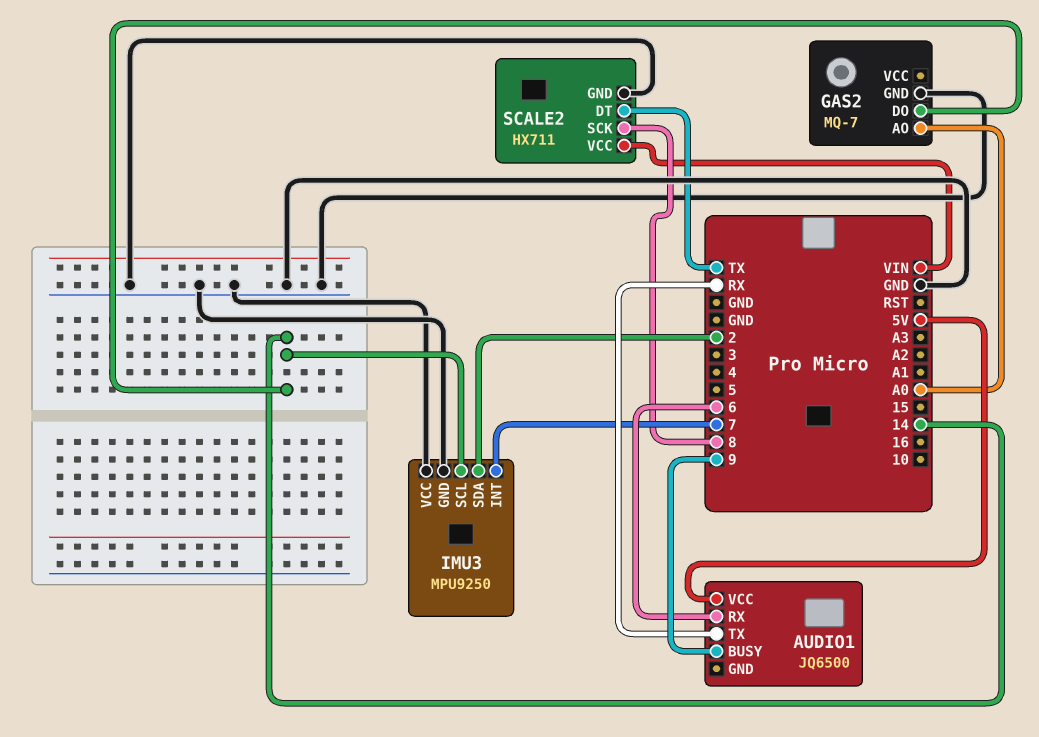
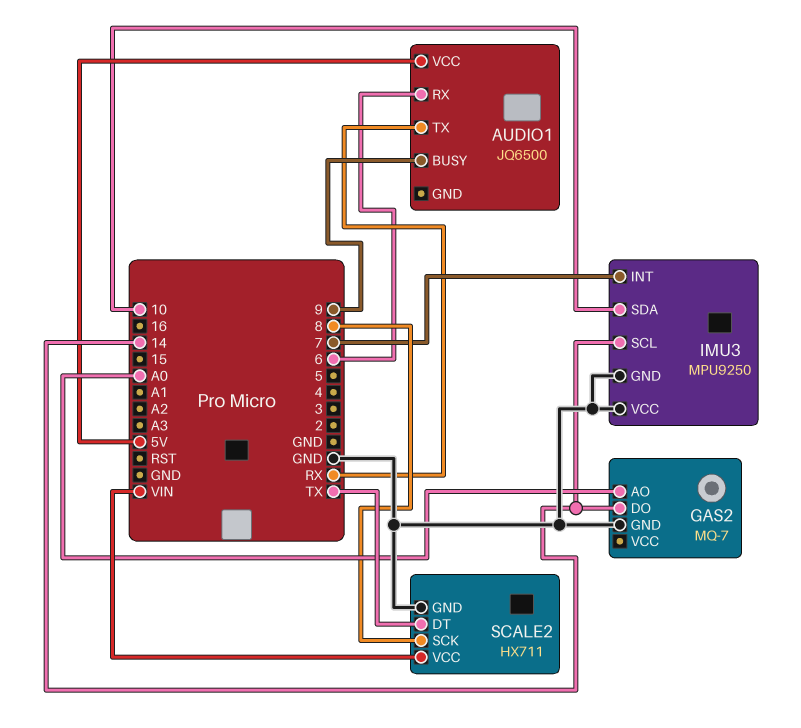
IMU3 pin SDA: 2 -> 10

